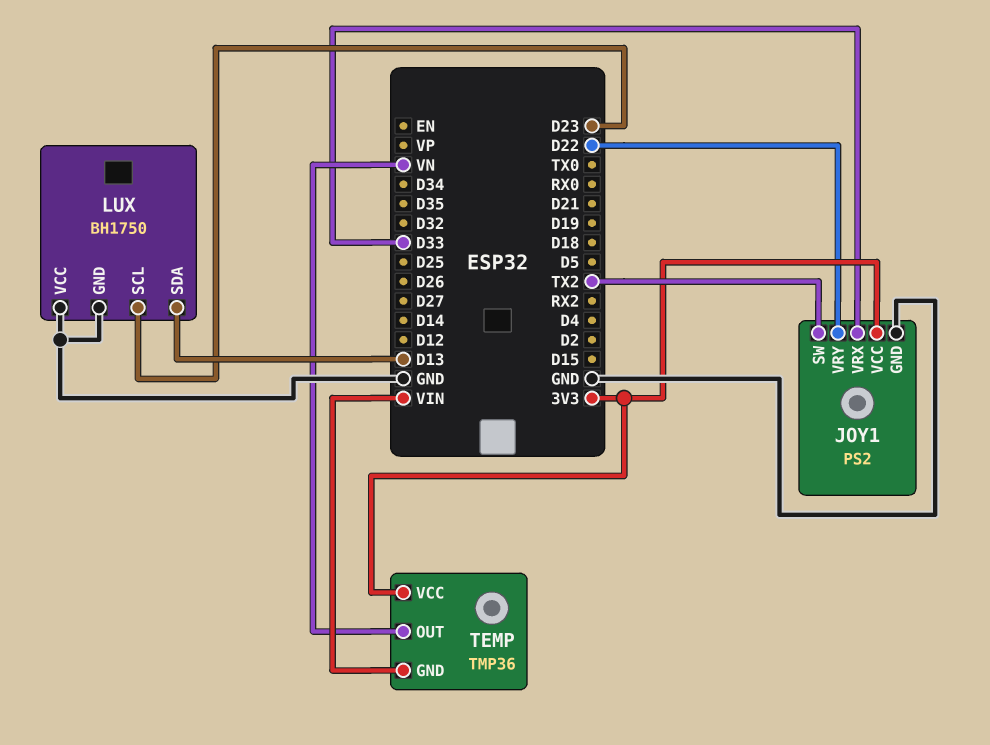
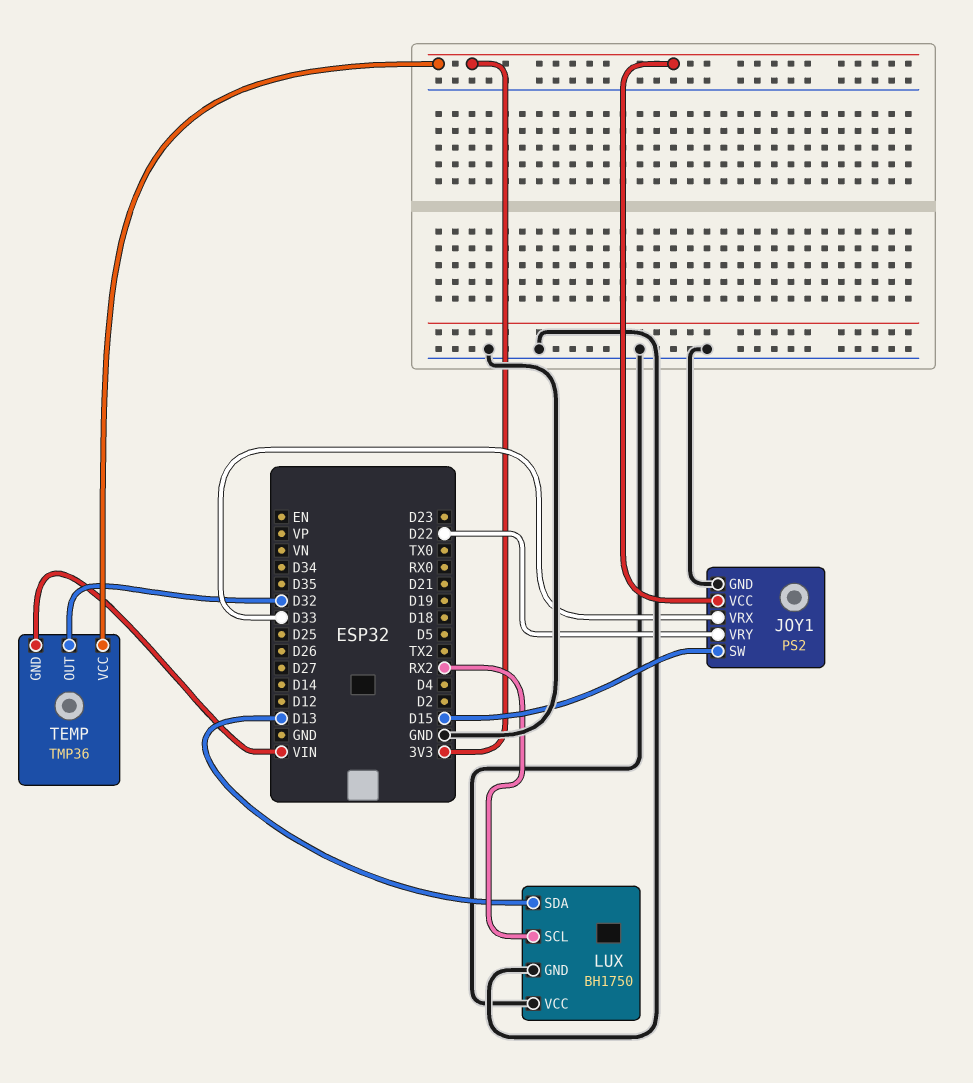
JOY1 pin SW: TX2 -> D15
LUX pin SCL: D23 -> RX2
TEMP pin OUT: VN -> D32

